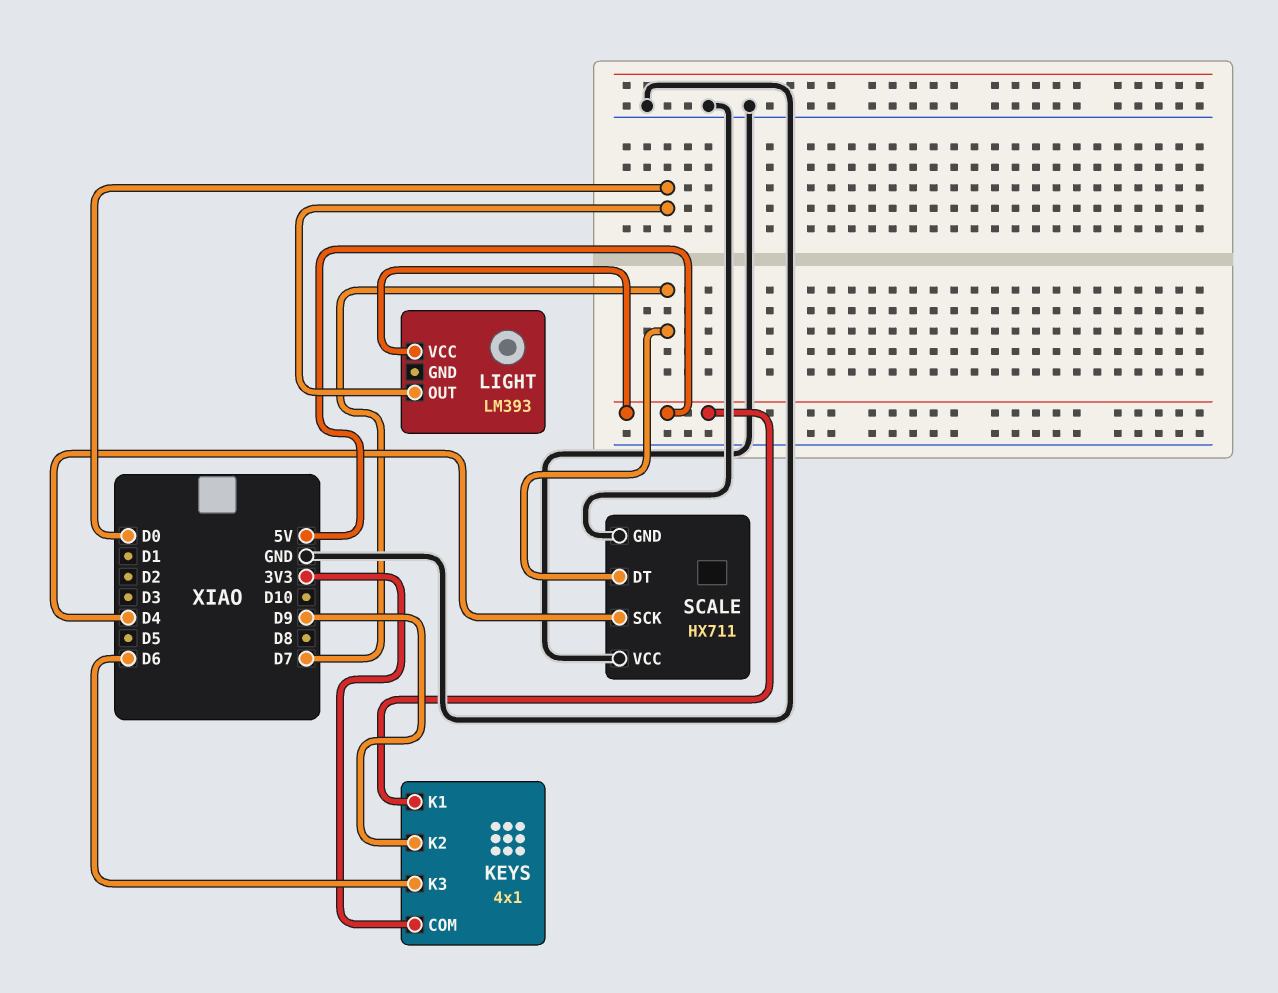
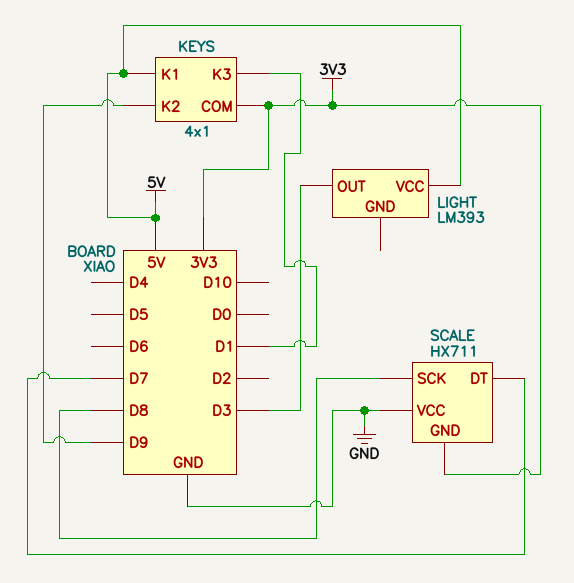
KEYS pin K3: D6 -> D1
LIGHT pin OUT: D0 -> D3
SCALE pin GND: GND -> 3V3
SCALE pin SCK: D4 -> D8

